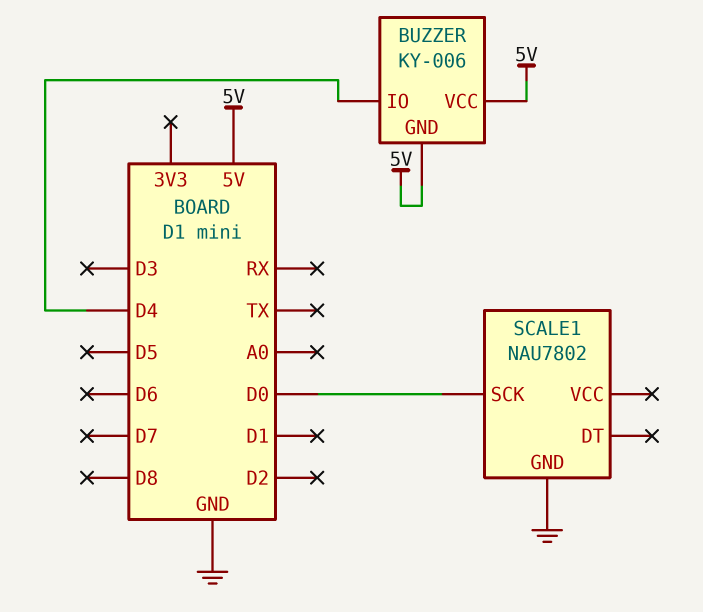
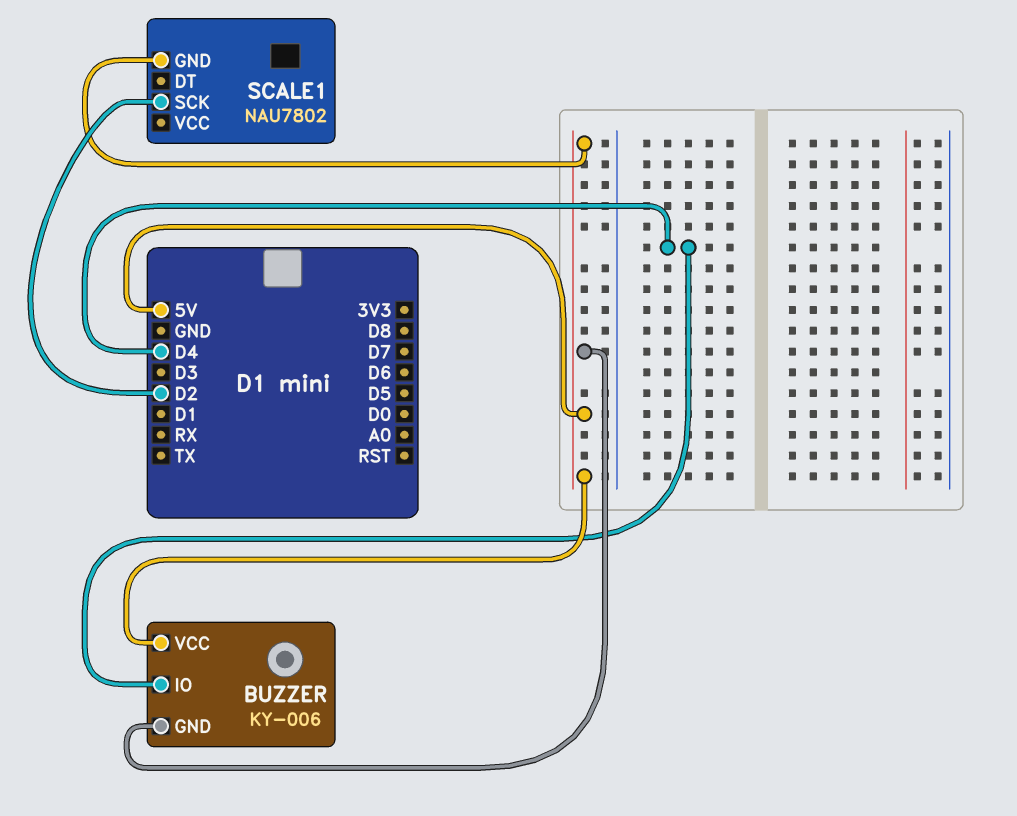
SCALE1 pin GND: GND -> 5V
SCALE1 pin SCK: D0 -> D2

